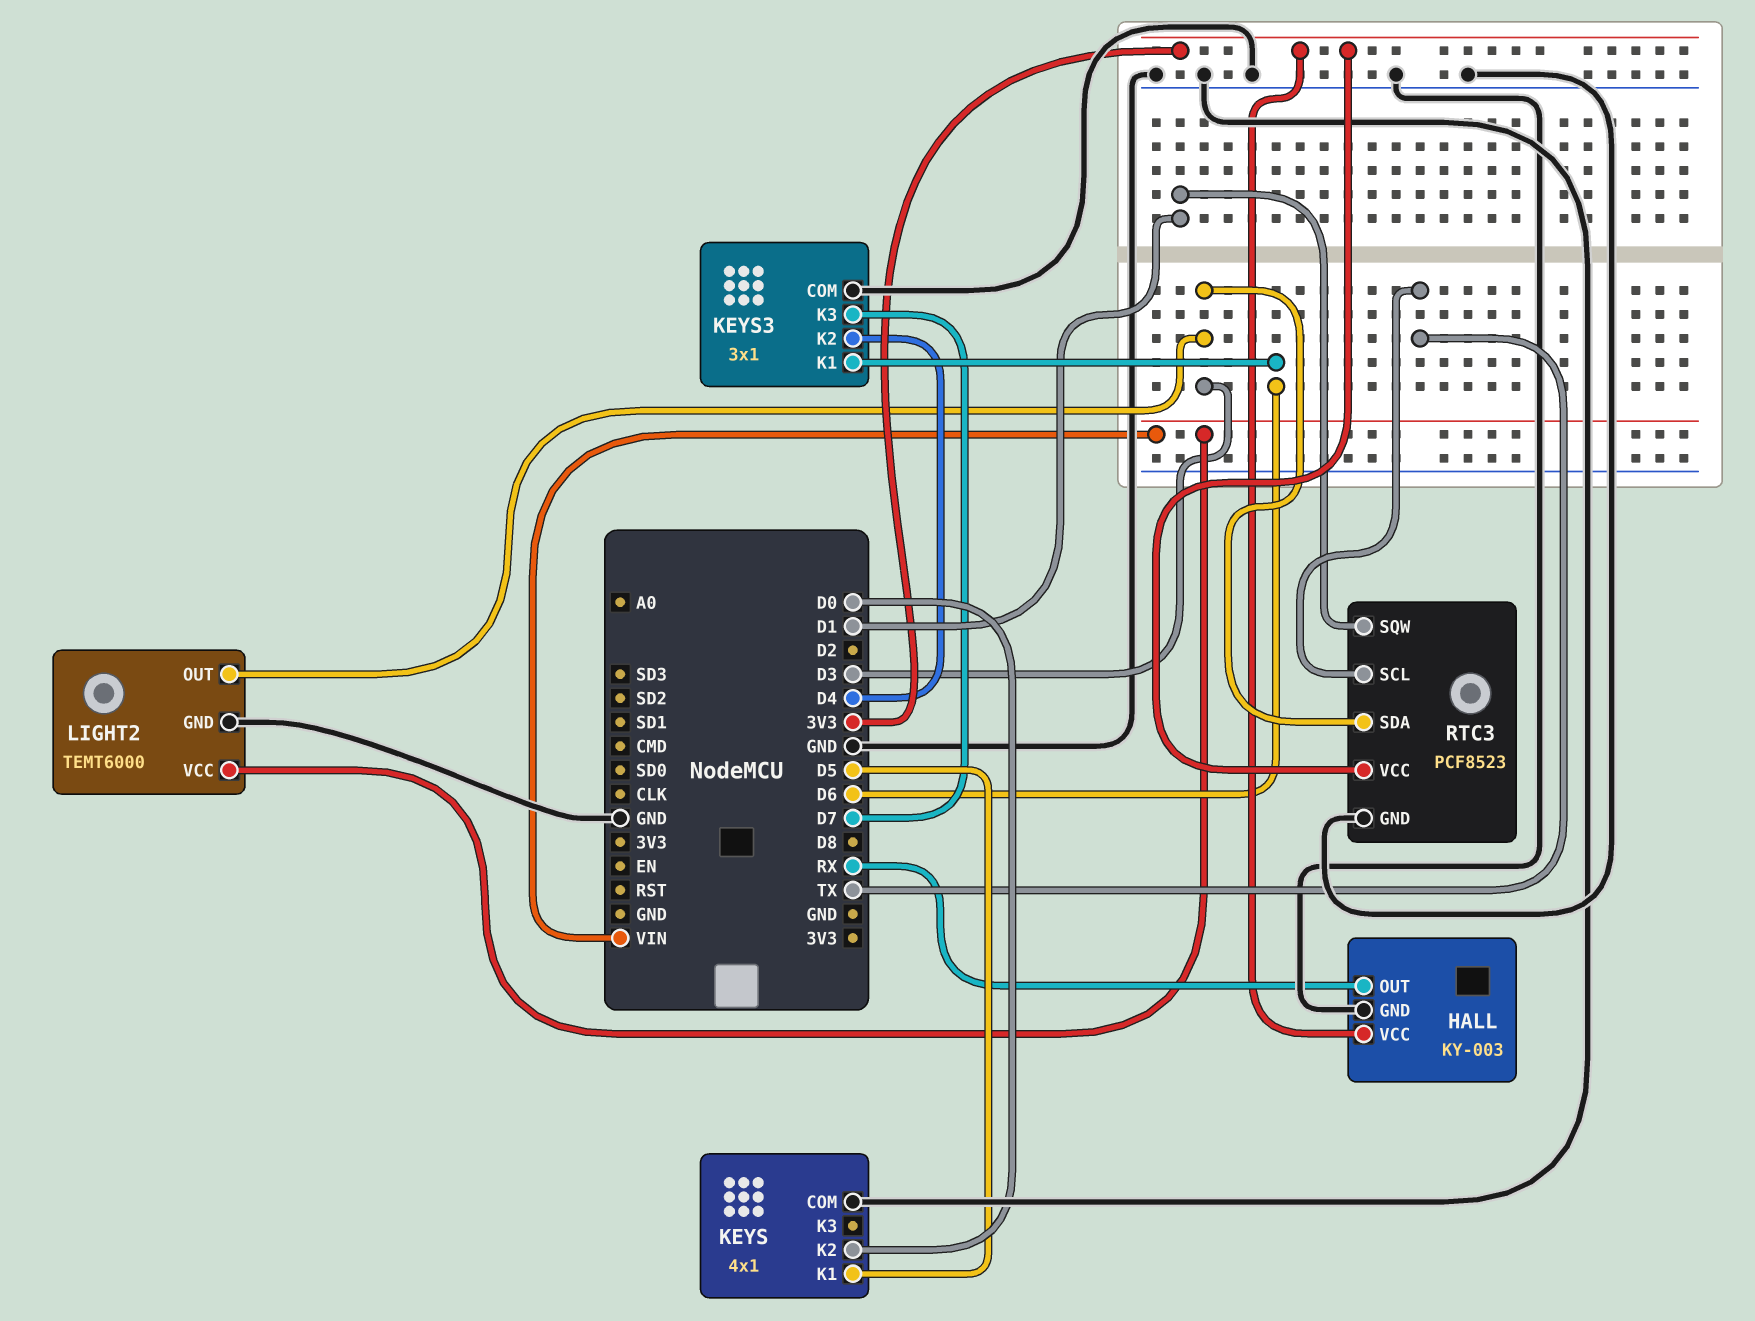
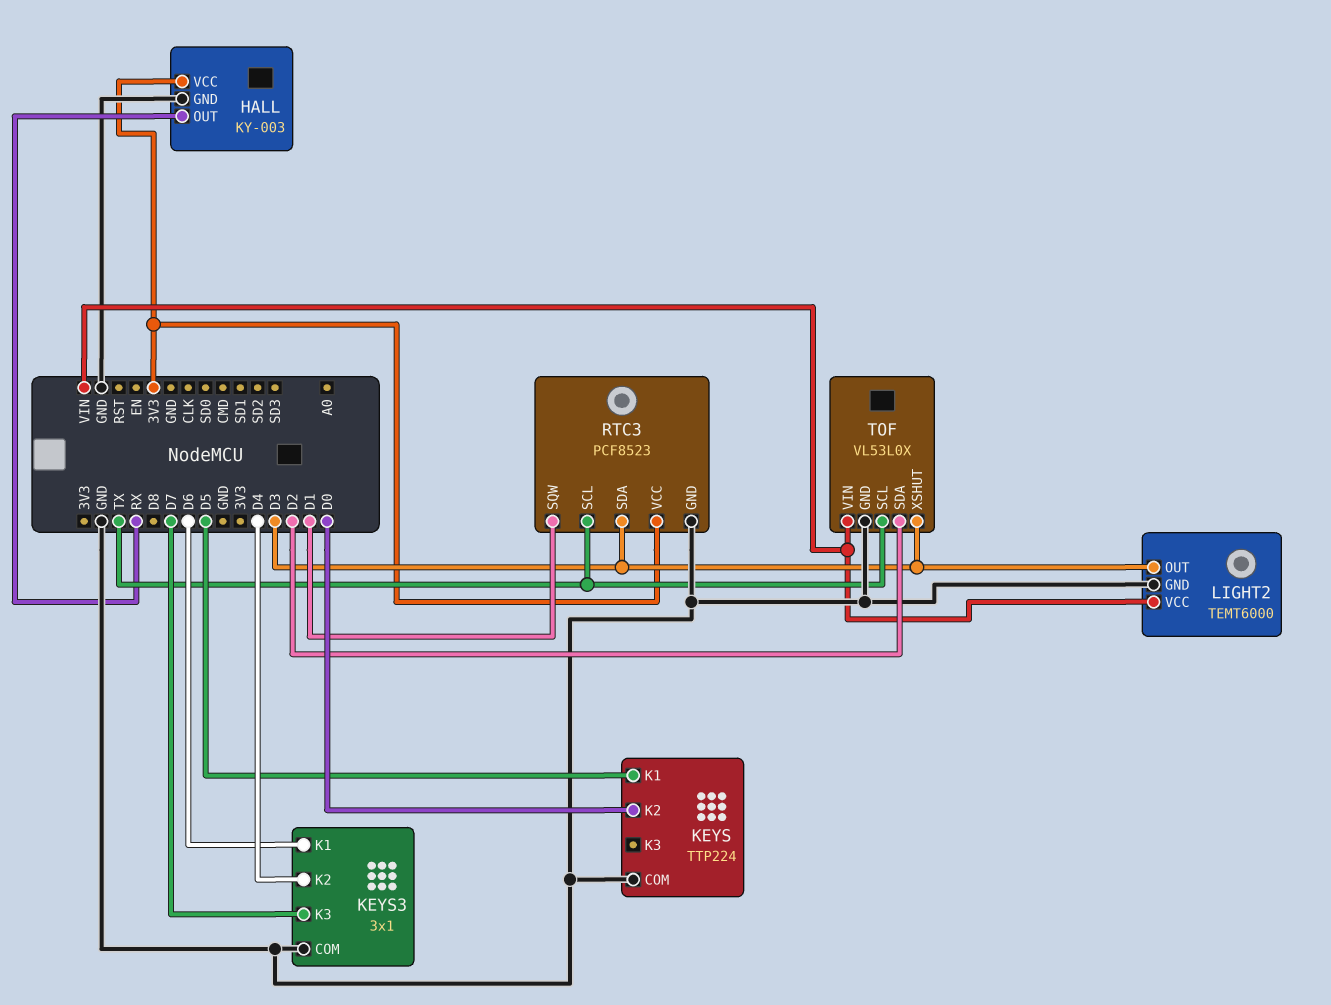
KEYS: 4x1 -> TTP224
TOF: none -> VL53L0X
TOF pin GND: none -> GND
TOF pin SCL: none -> TX
TOF pin SDA: none -> D2
TOF pin VIN: none -> VIN
TOF pin XSHUT: none -> D3

